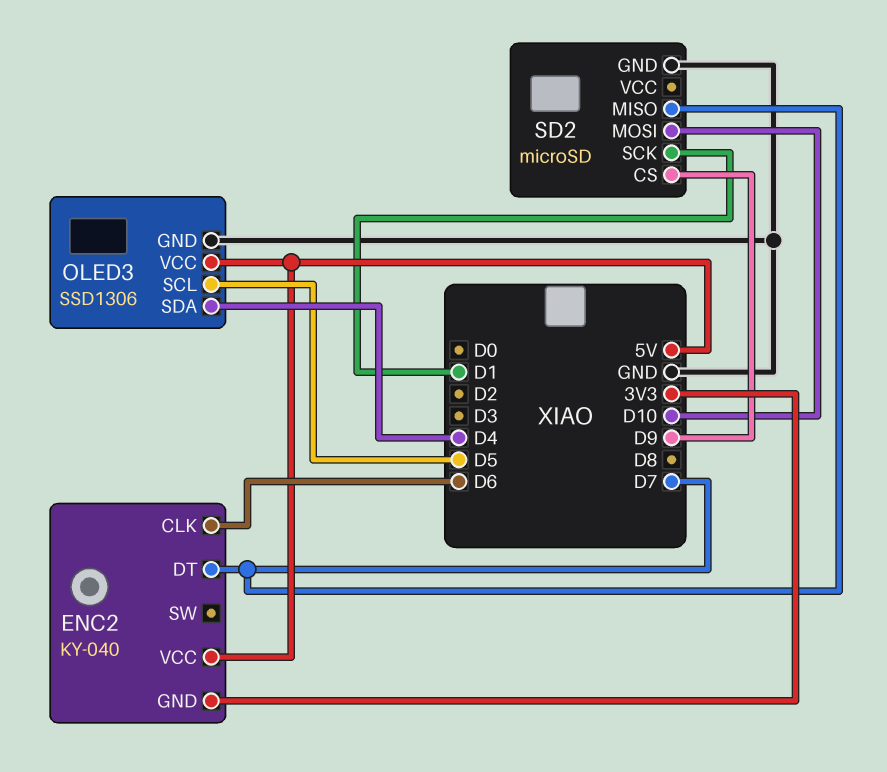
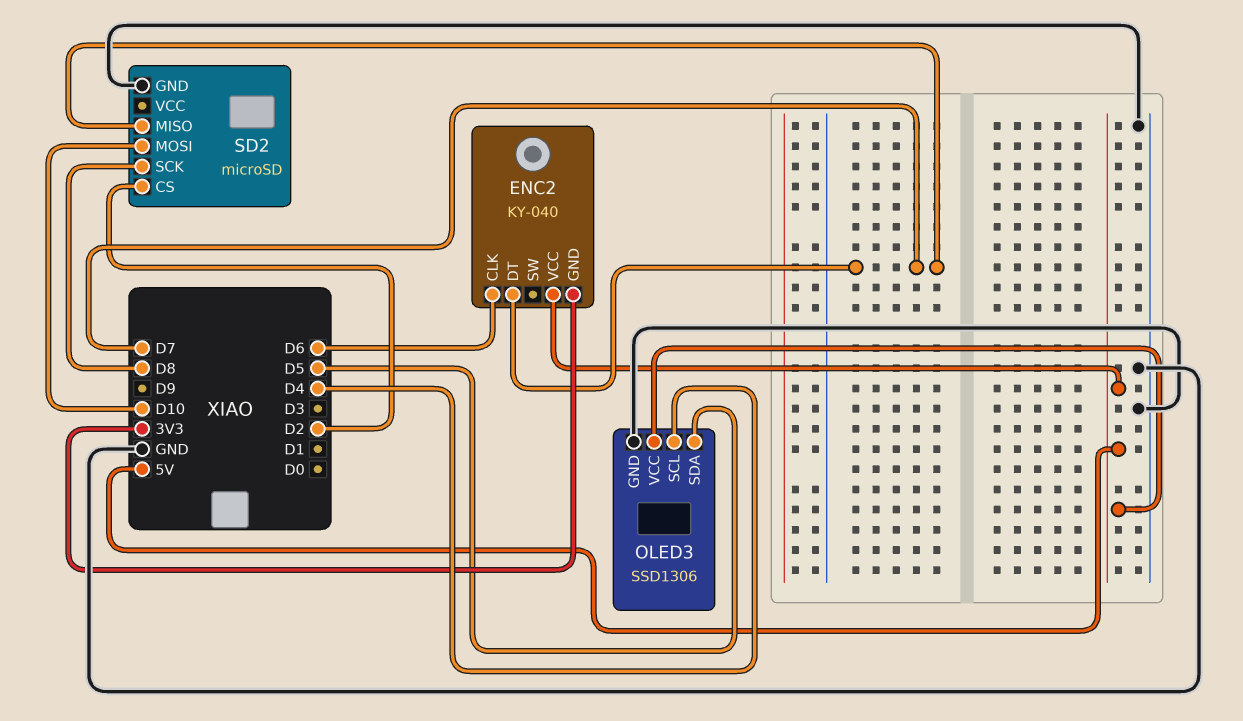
OLED3 pin SCL: D5 -> D4
OLED3 pin SDA: D4 -> D5
SD2 pin CS: D9 -> D2
SD2 pin SCK: D1 -> D8

